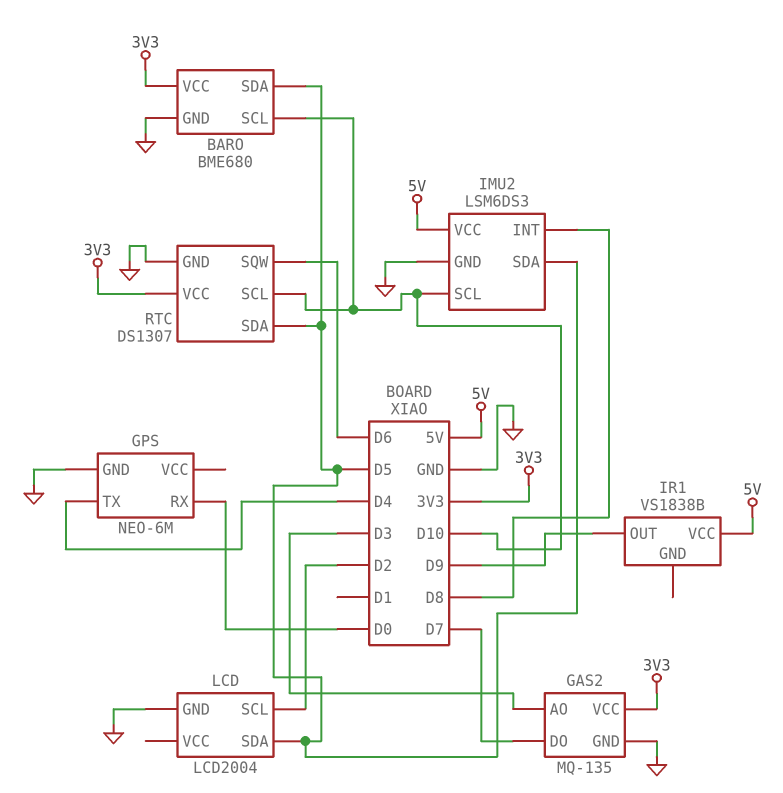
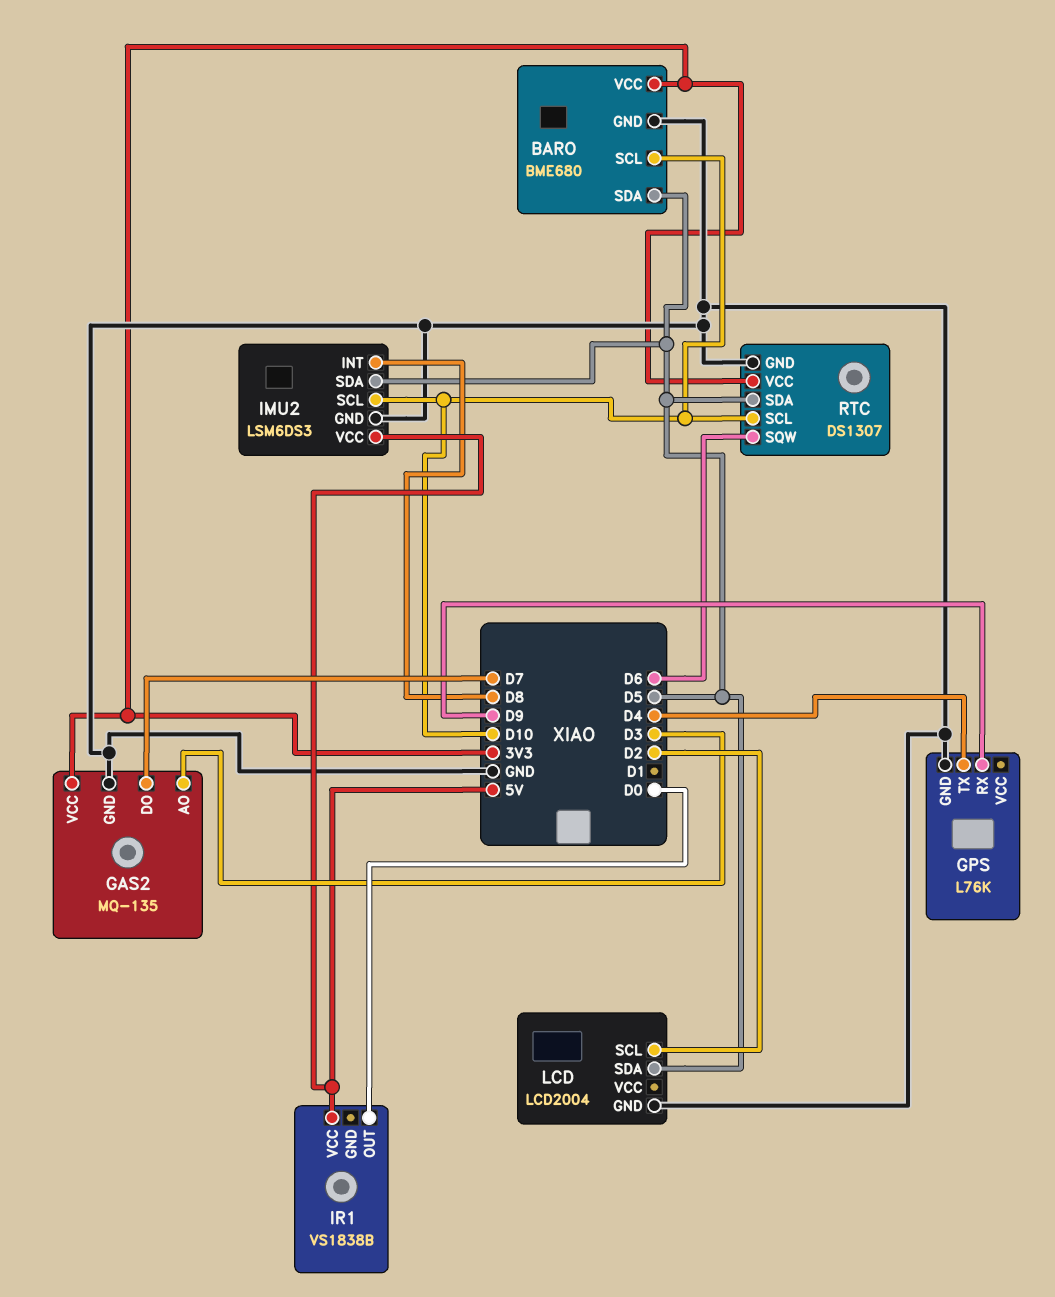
GPS: NEO-6M -> L76K
GPS pin RX: D0 -> D9
IR1 pin OUT: D9 -> D0

